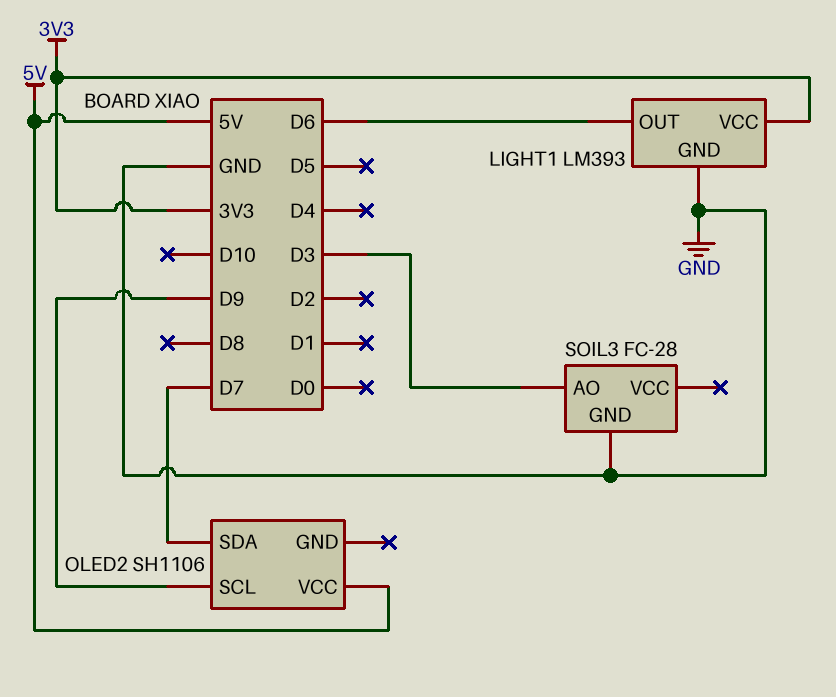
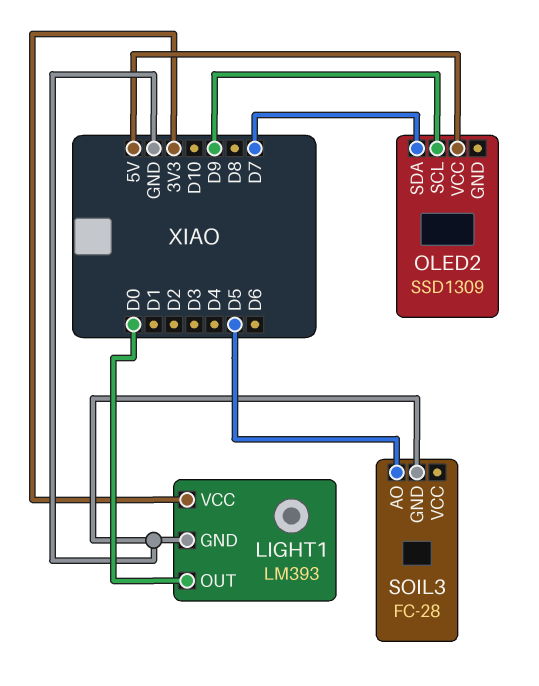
LIGHT1 pin OUT: D6 -> D0
OLED2: SH1106 -> SSD1309
SOIL3 pin AO: D3 -> D5

